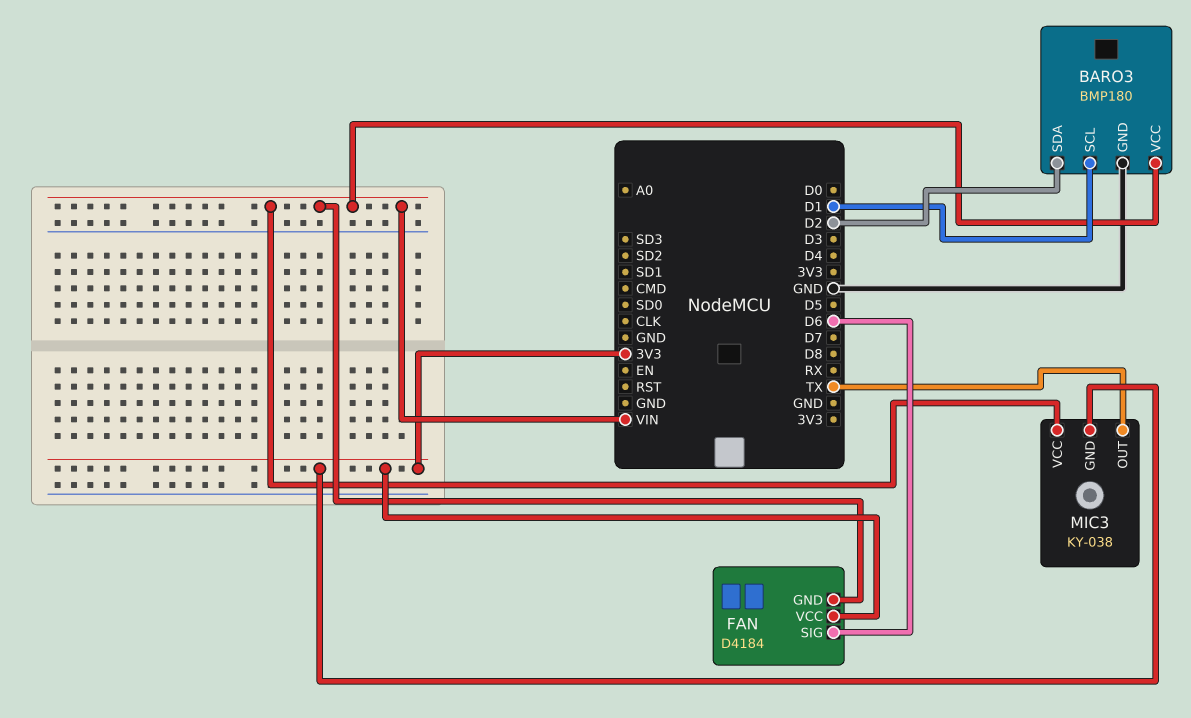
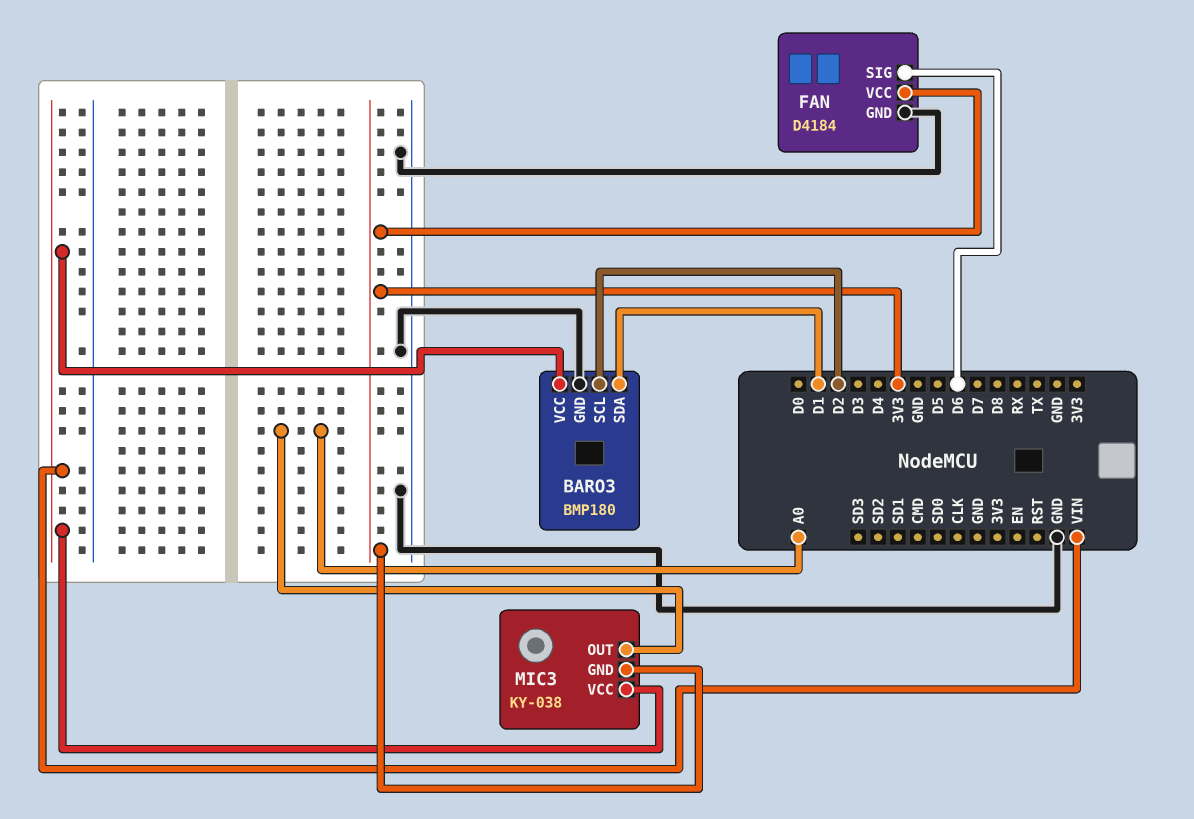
BARO3 pin SCL: D1 -> D2
BARO3 pin SDA: D2 -> D1
FAN pin GND: VIN -> GND
MIC3 pin OUT: TX -> A0

